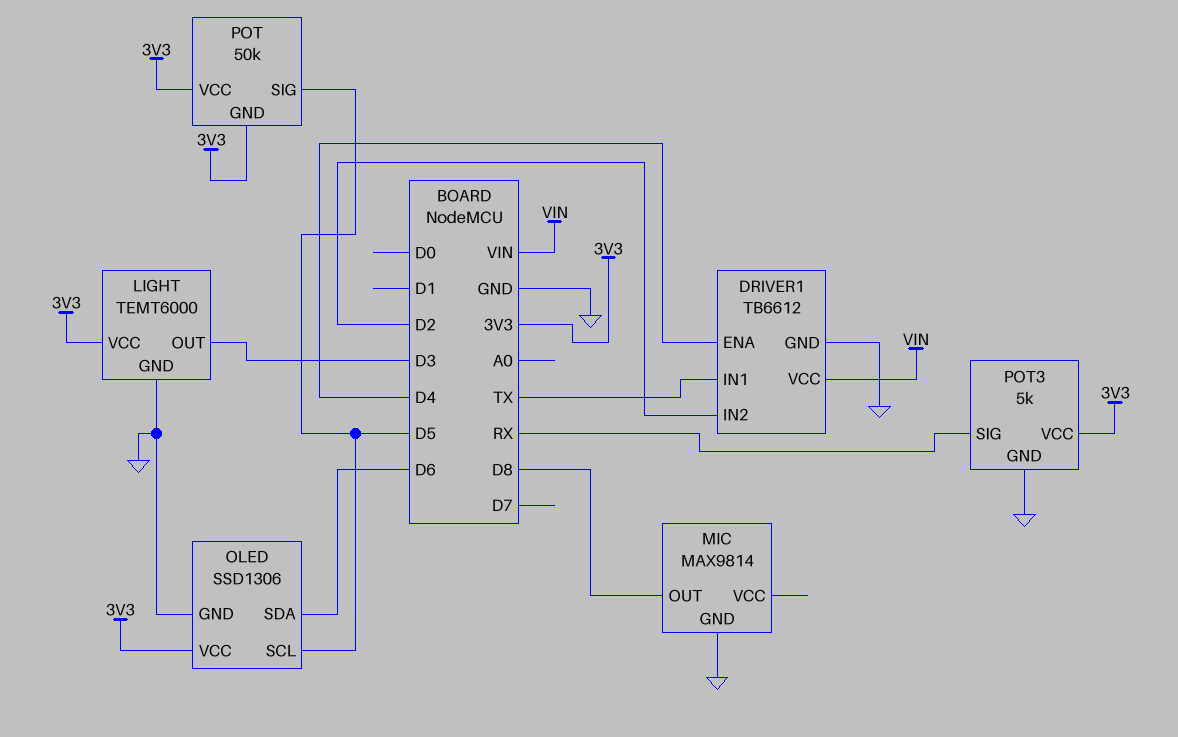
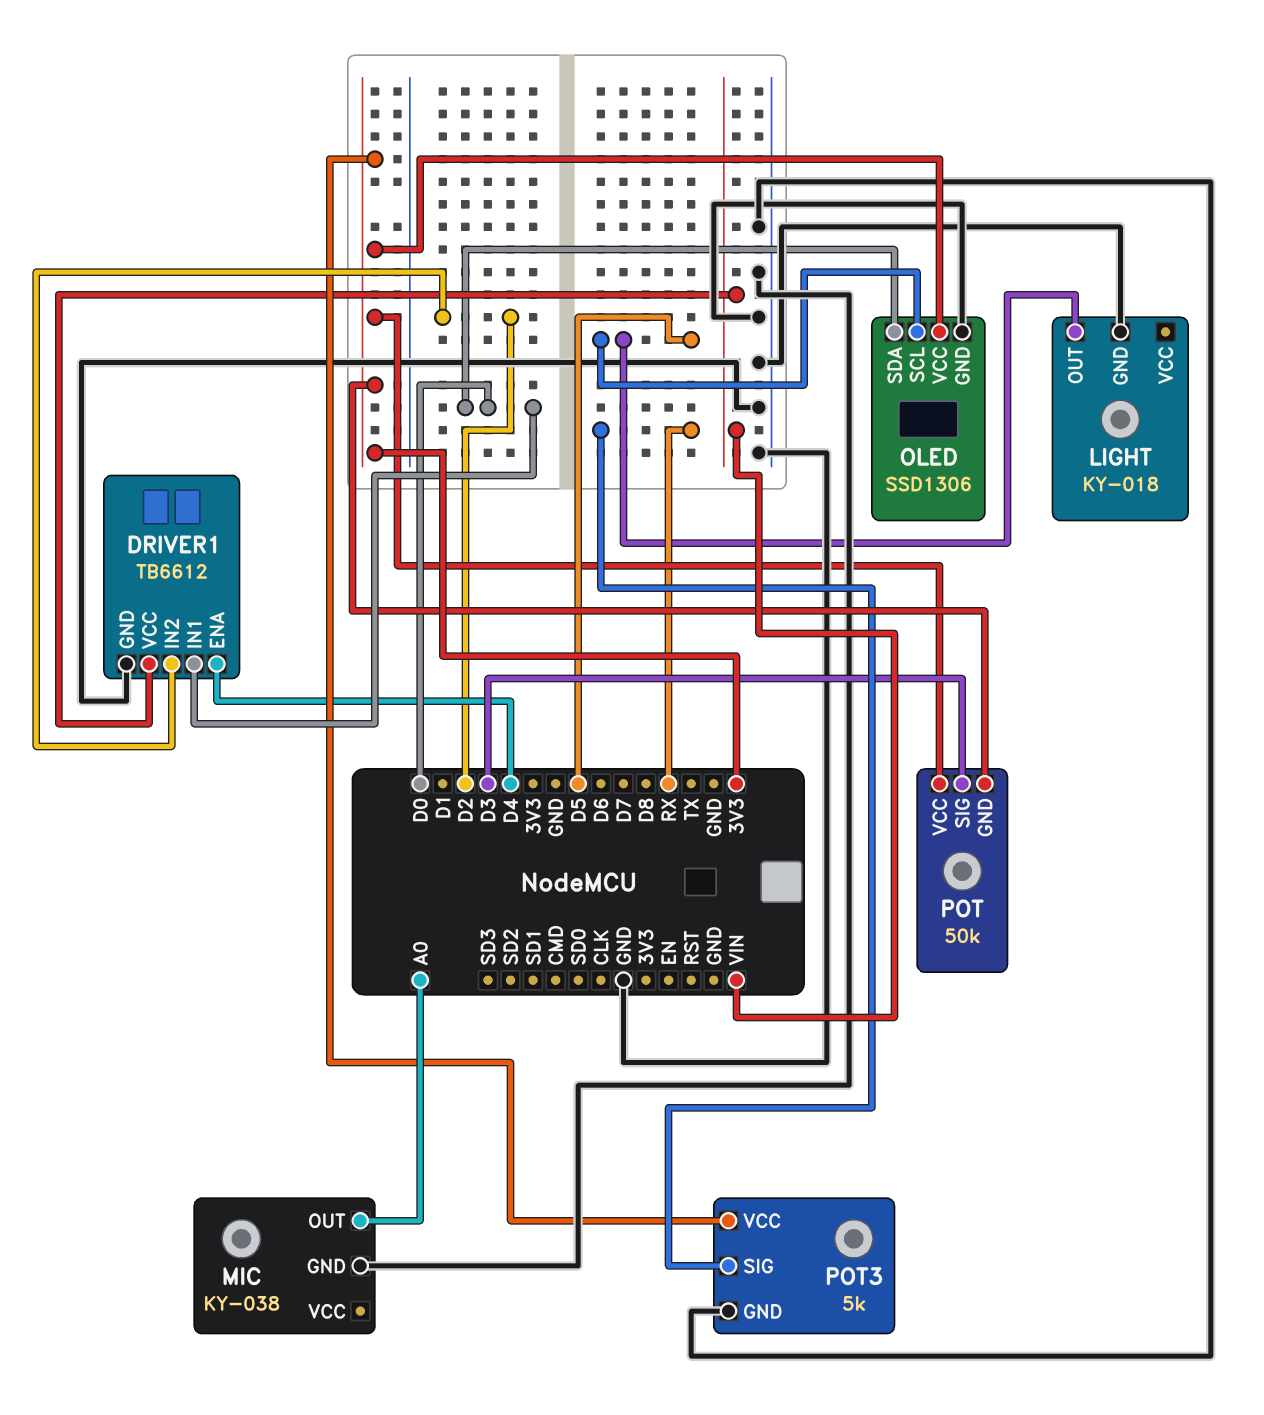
DRIVER1 pin IN1: TX -> D0
LIGHT: TEMT6000 -> KY-018
LIGHT pin OUT: D3 -> D5
LIGHT pin VCC: 3V3 -> none
MIC: MAX9814 -> KY-038
MIC pin OUT: D8 -> A0
OLED pin SDA: D6 -> D0
POT pin SIG: D5 -> D3

